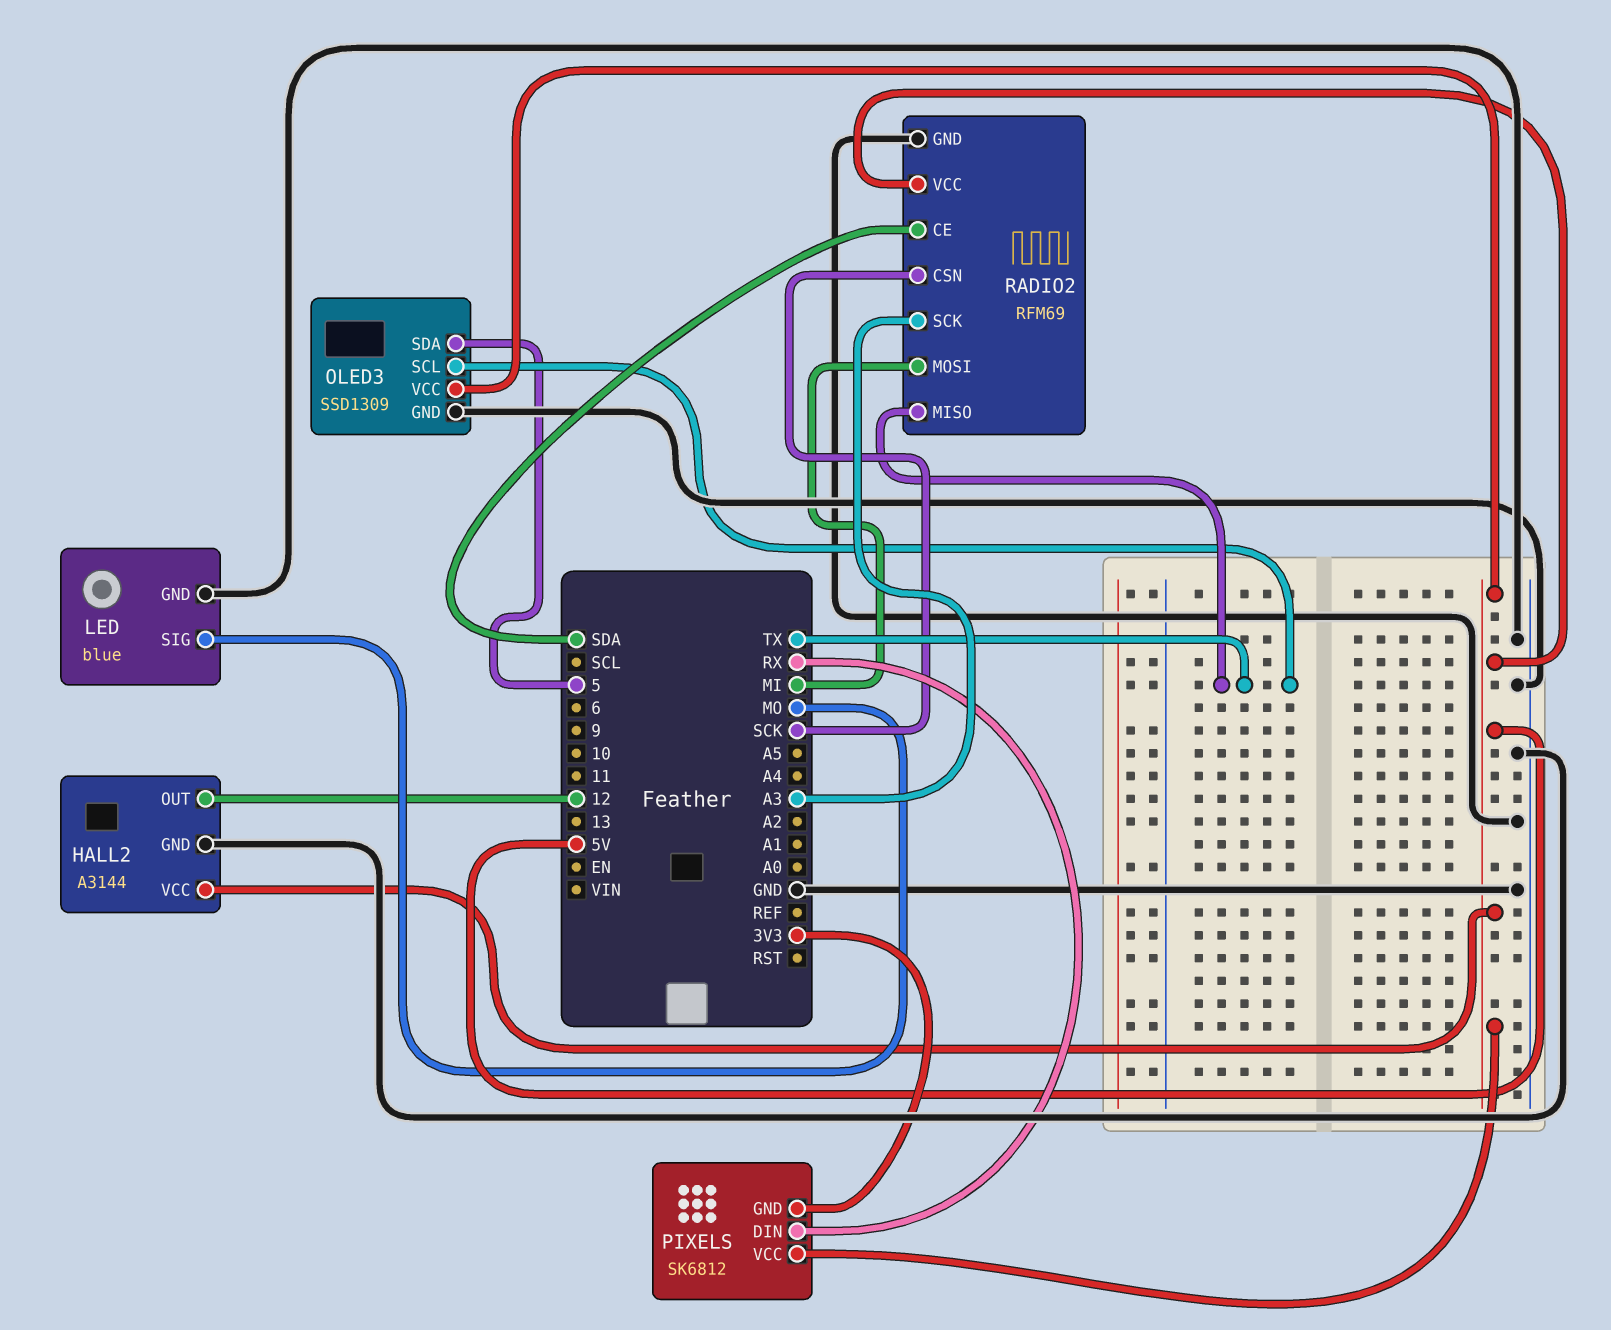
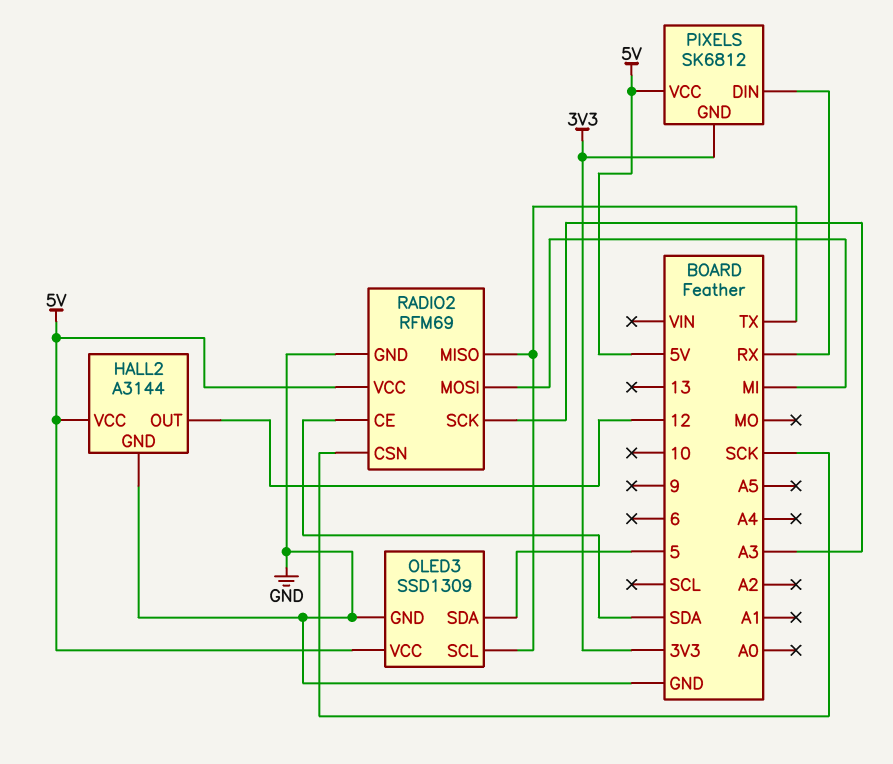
LED: blue -> none
LED pin GND: GND -> none
LED pin SIG: MO -> none

